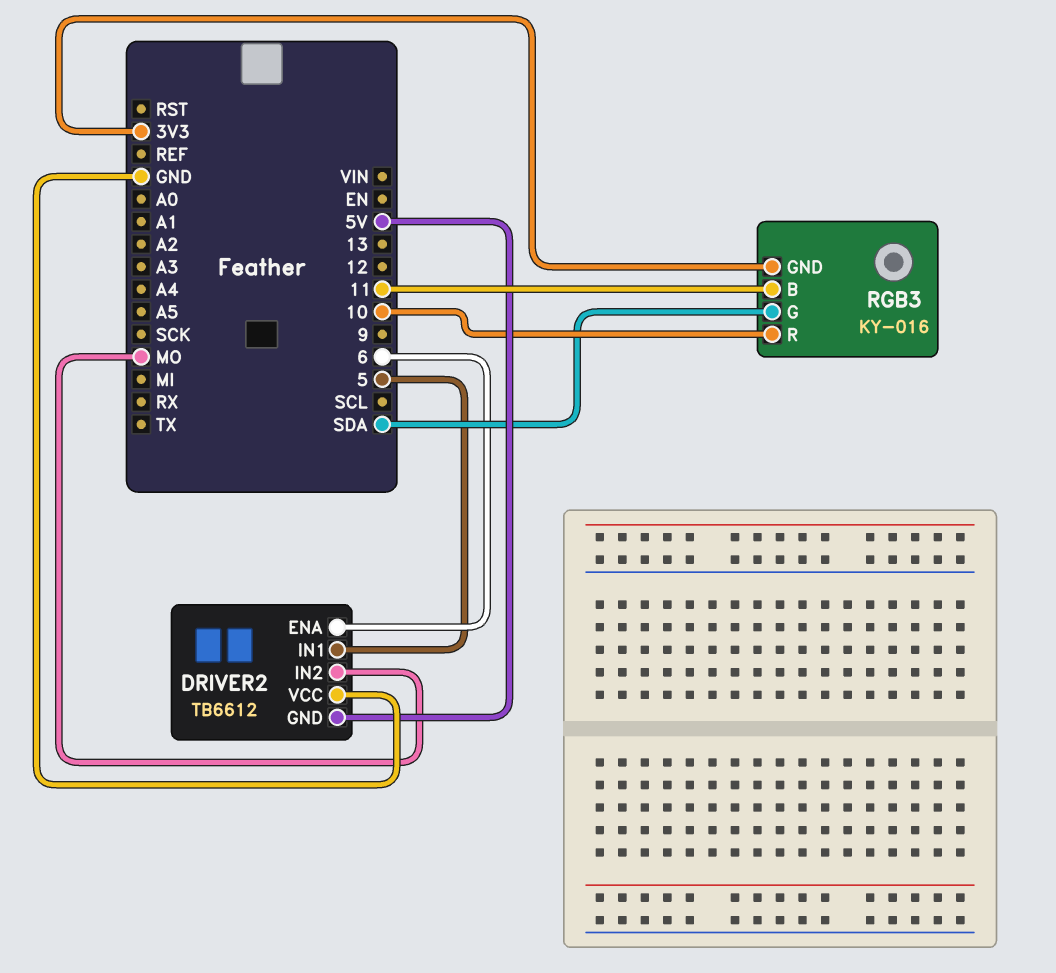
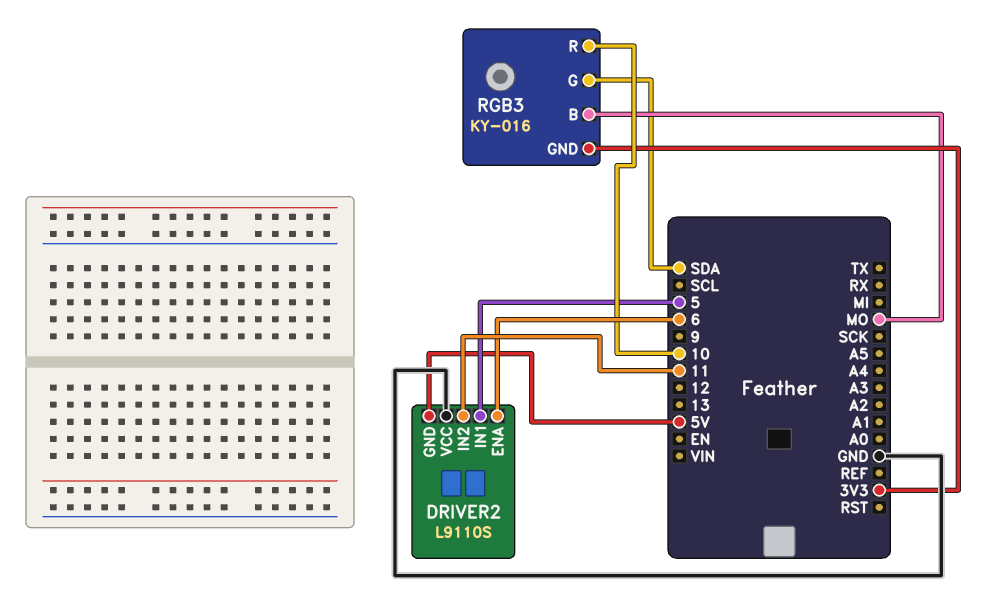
DRIVER2: TB6612 -> L9110S
DRIVER2 pin IN2: MO -> 11
RGB3 pin B: 11 -> MO

